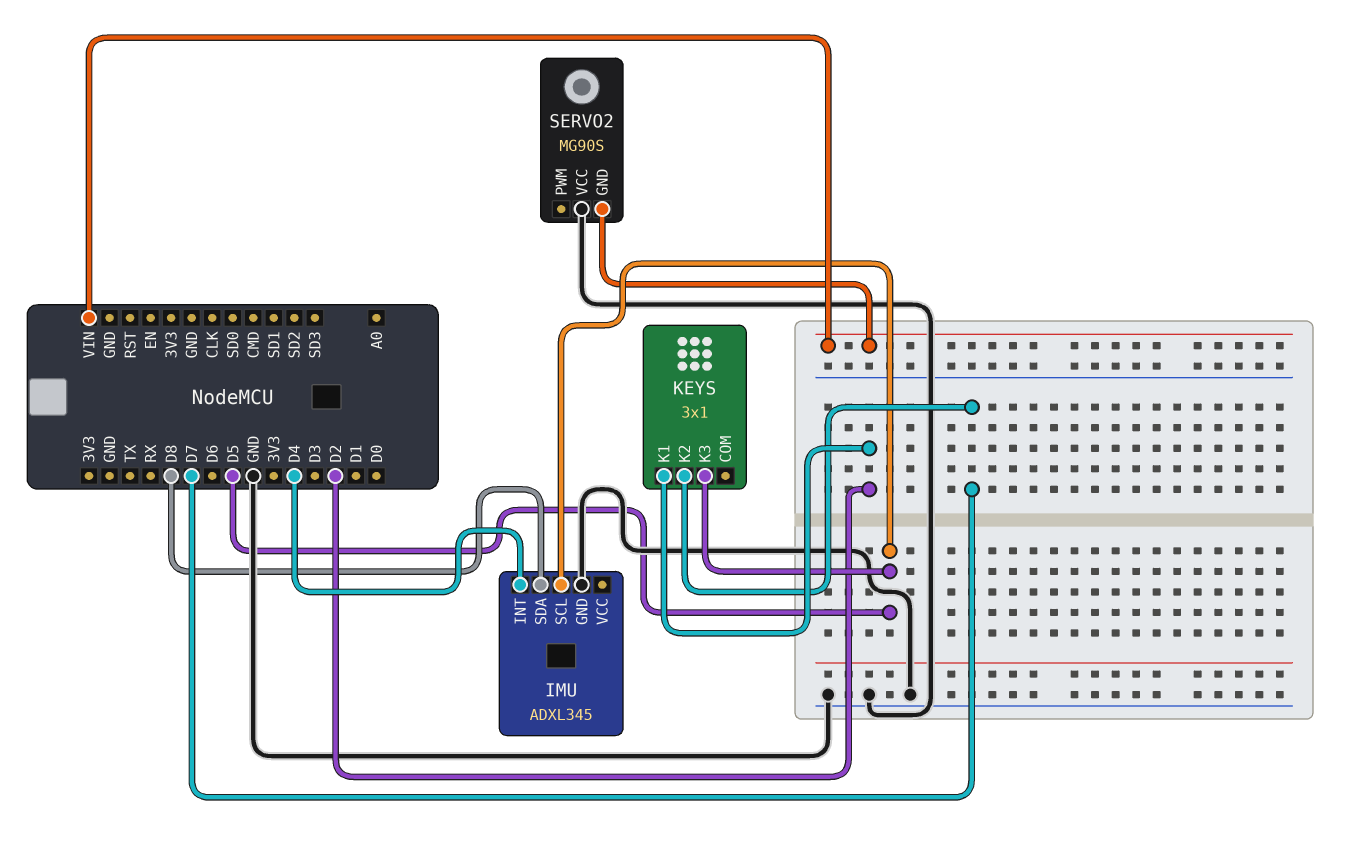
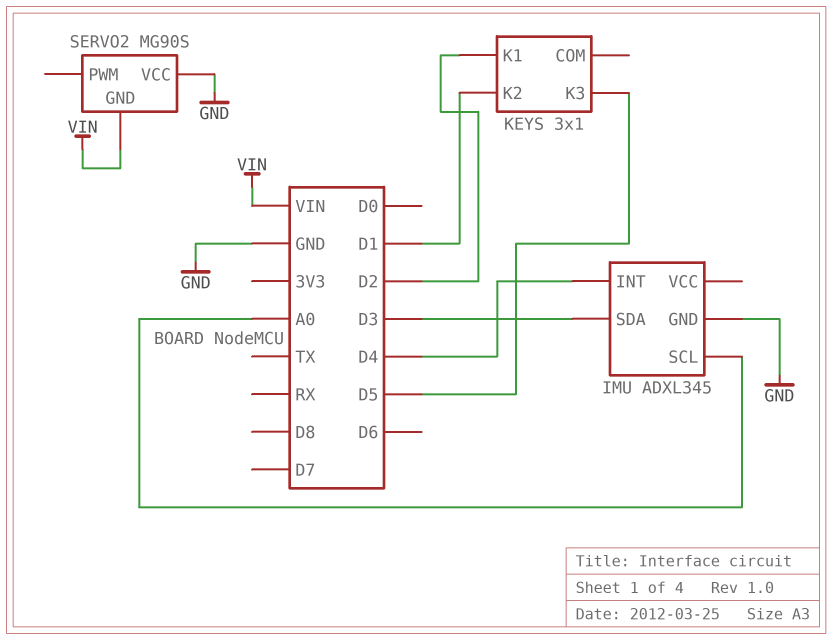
IMU pin SCL: D5 -> A0
IMU pin SDA: D8 -> D3
KEYS pin K2: D7 -> D1

